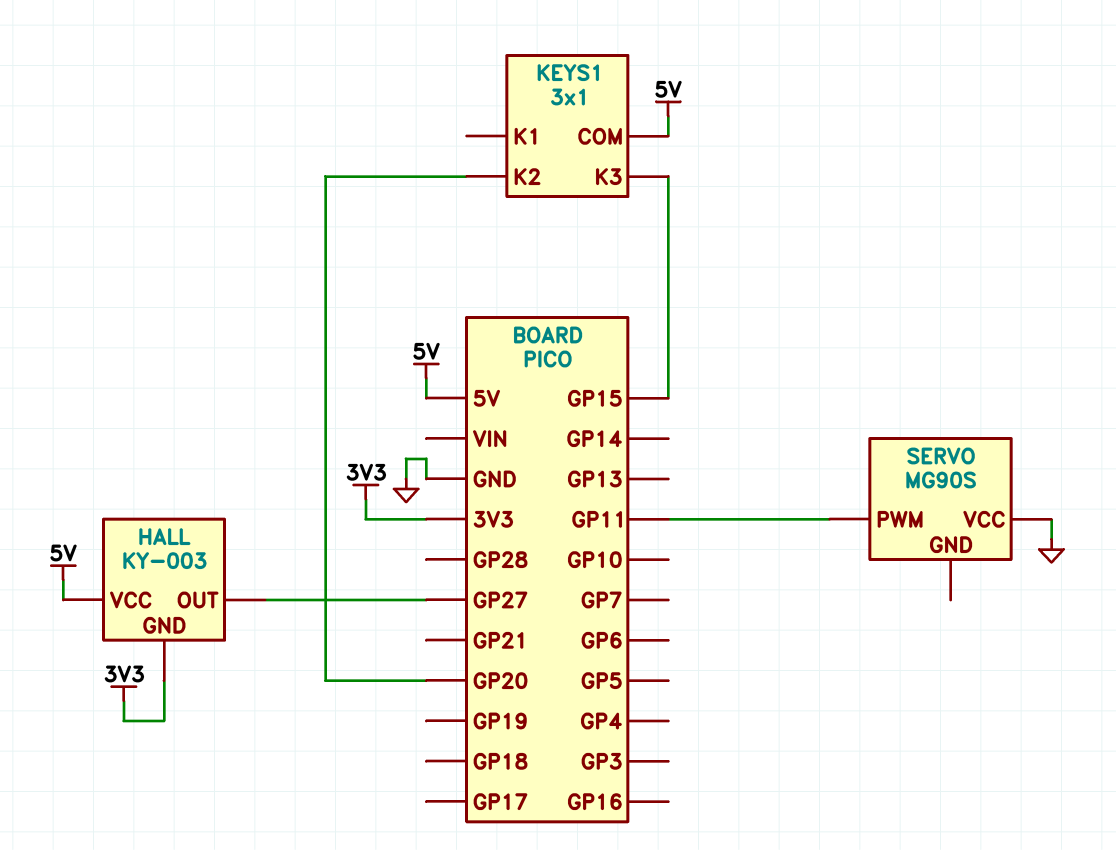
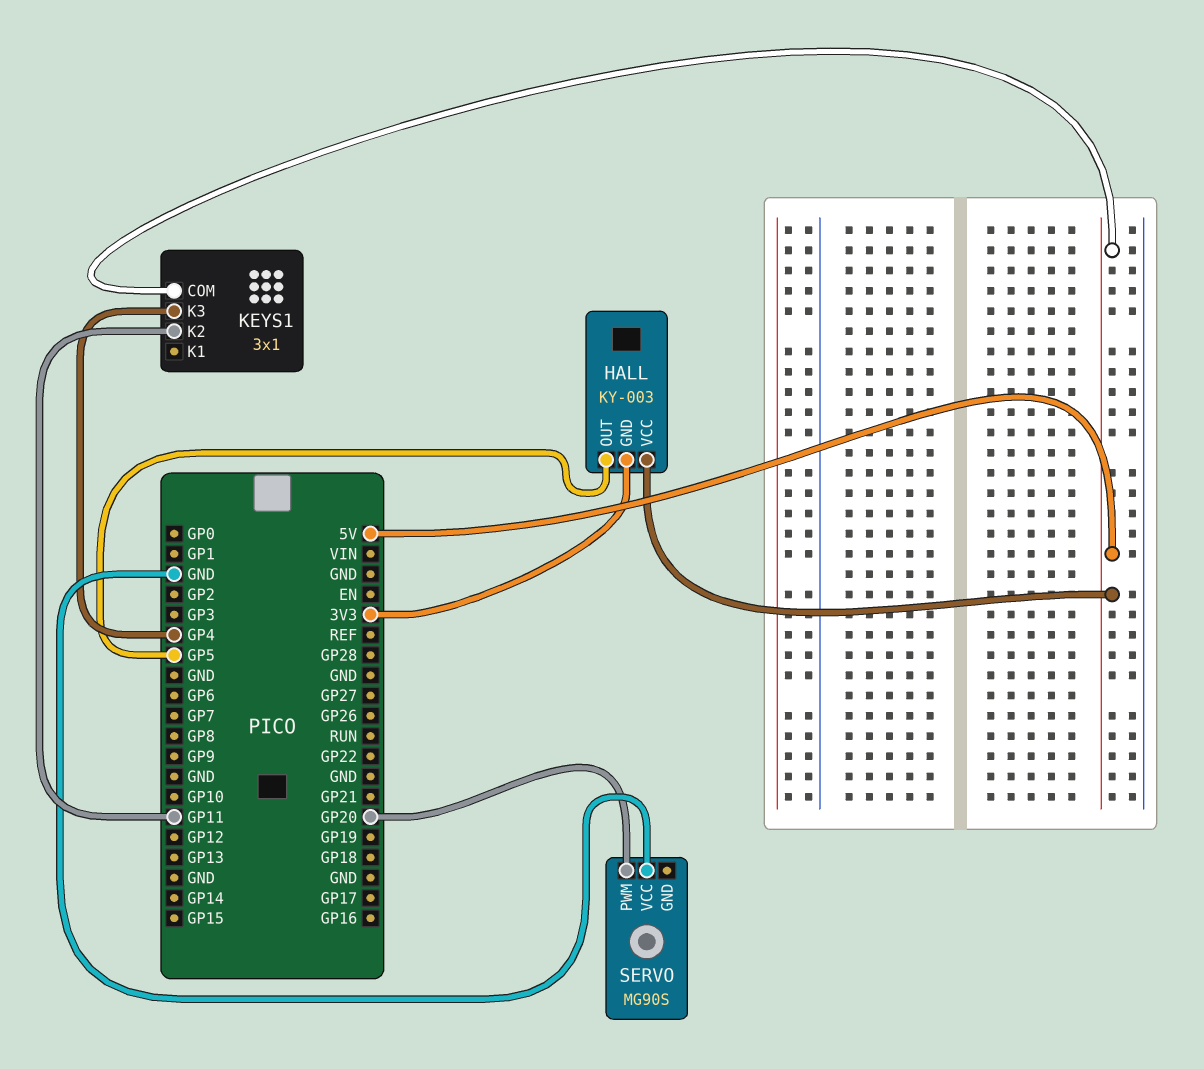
HALL pin OUT: GP27 -> GP5
KEYS1 pin K2: GP20 -> GP11
KEYS1 pin K3: GP15 -> GP4
SERVO pin PWM: GP11 -> GP20

